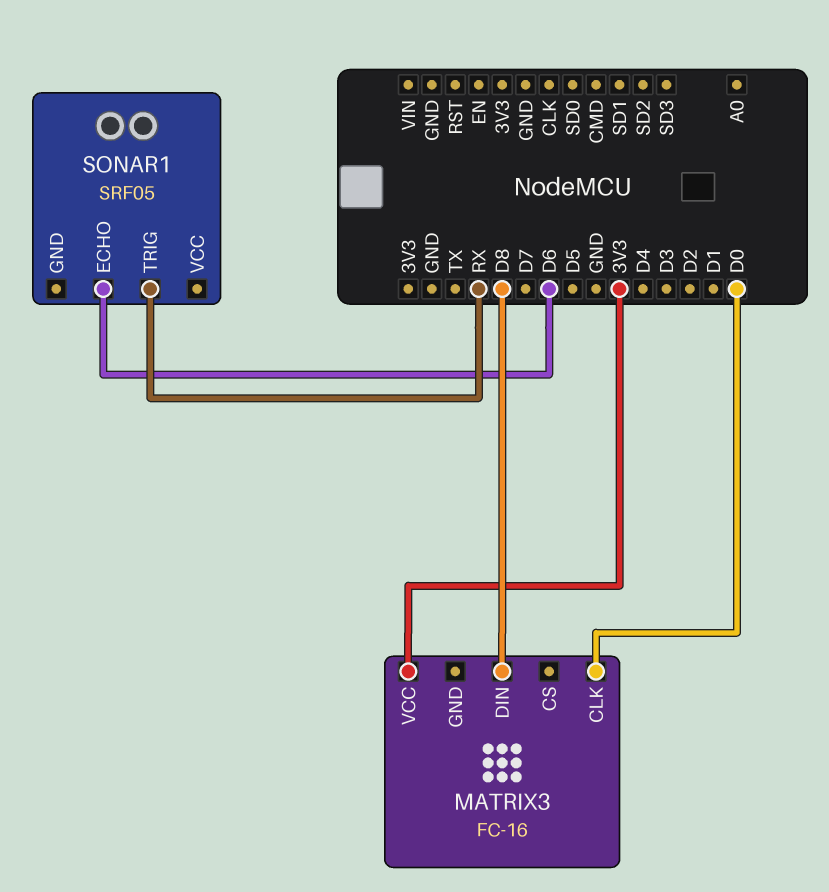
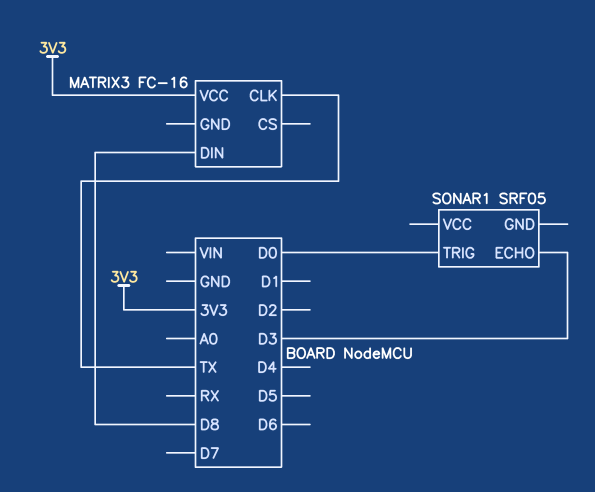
MATRIX3 pin CLK: D0 -> TX
SONAR1 pin ECHO: D6 -> D3
SONAR1 pin TRIG: RX -> D0

